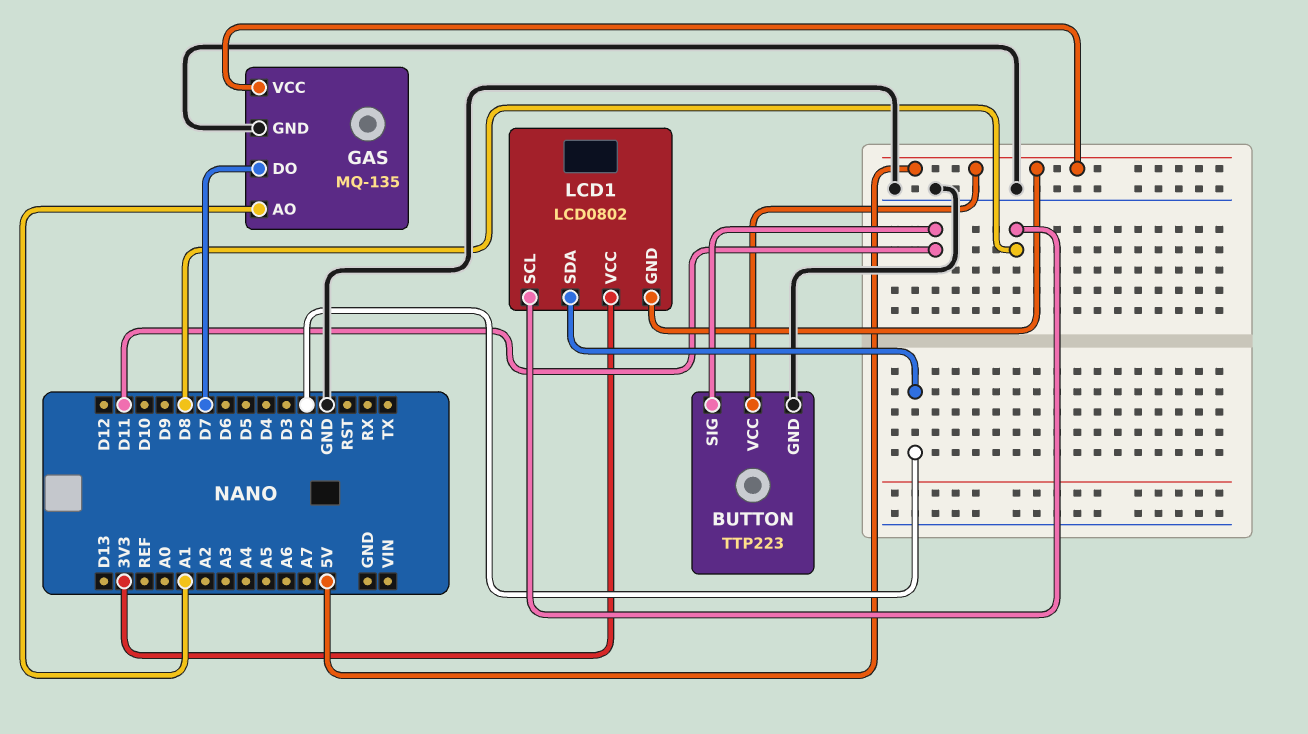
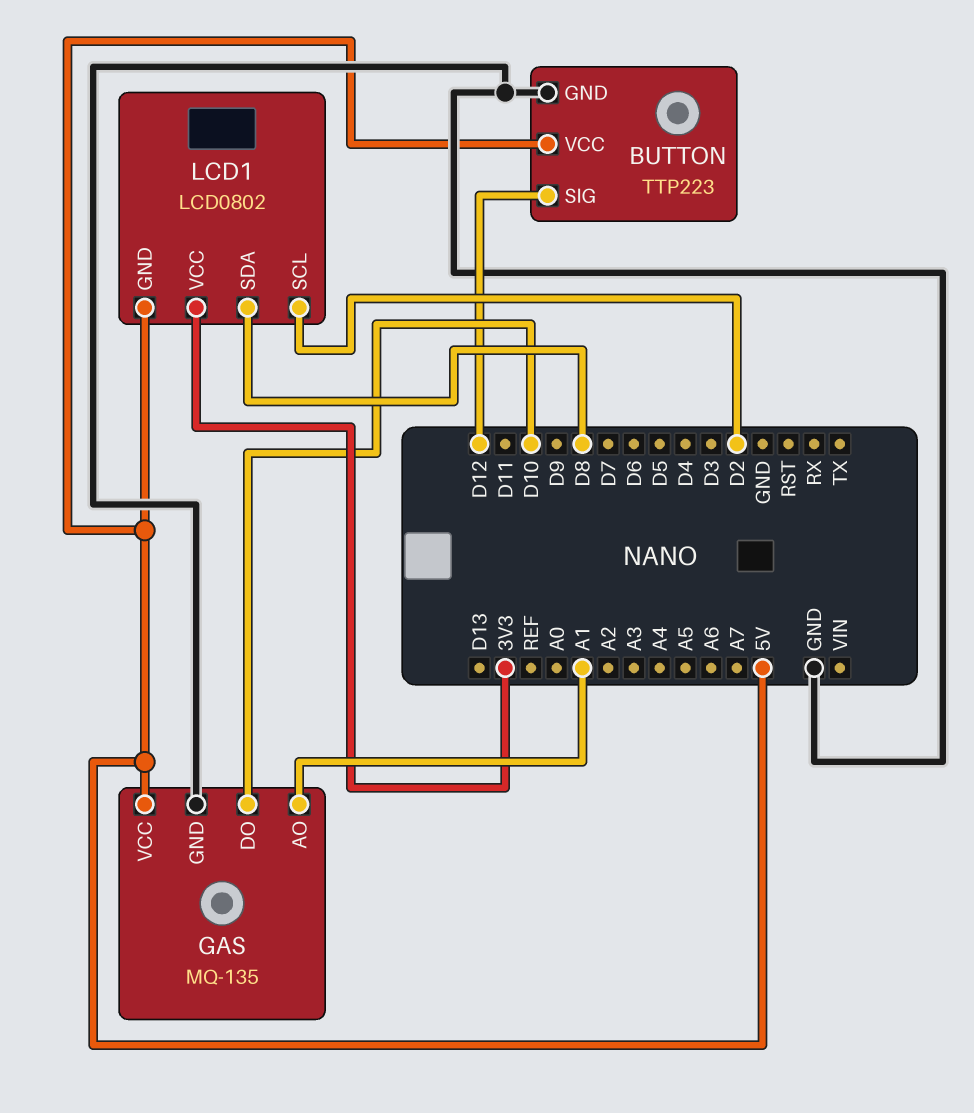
BUTTON pin SIG: D11 -> D12
GAS pin DO: D7 -> D10
LCD1 pin SCL: D8 -> D2
LCD1 pin SDA: D2 -> D8

